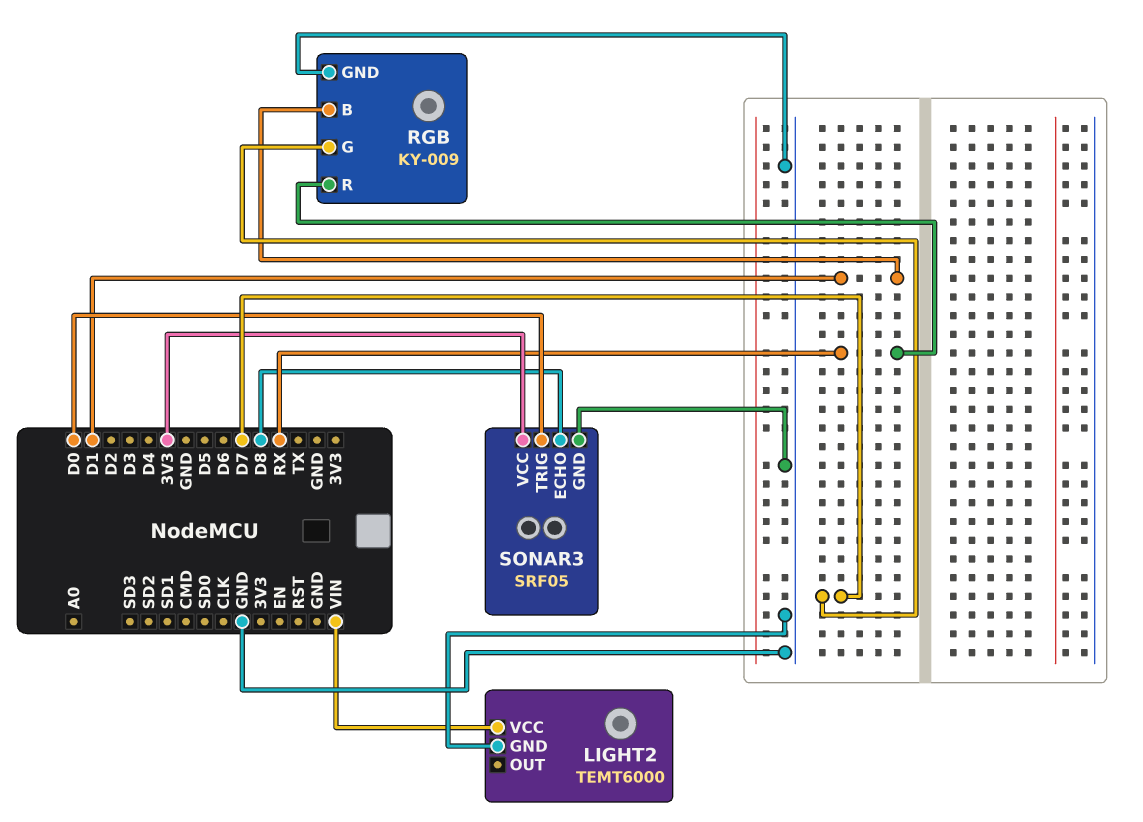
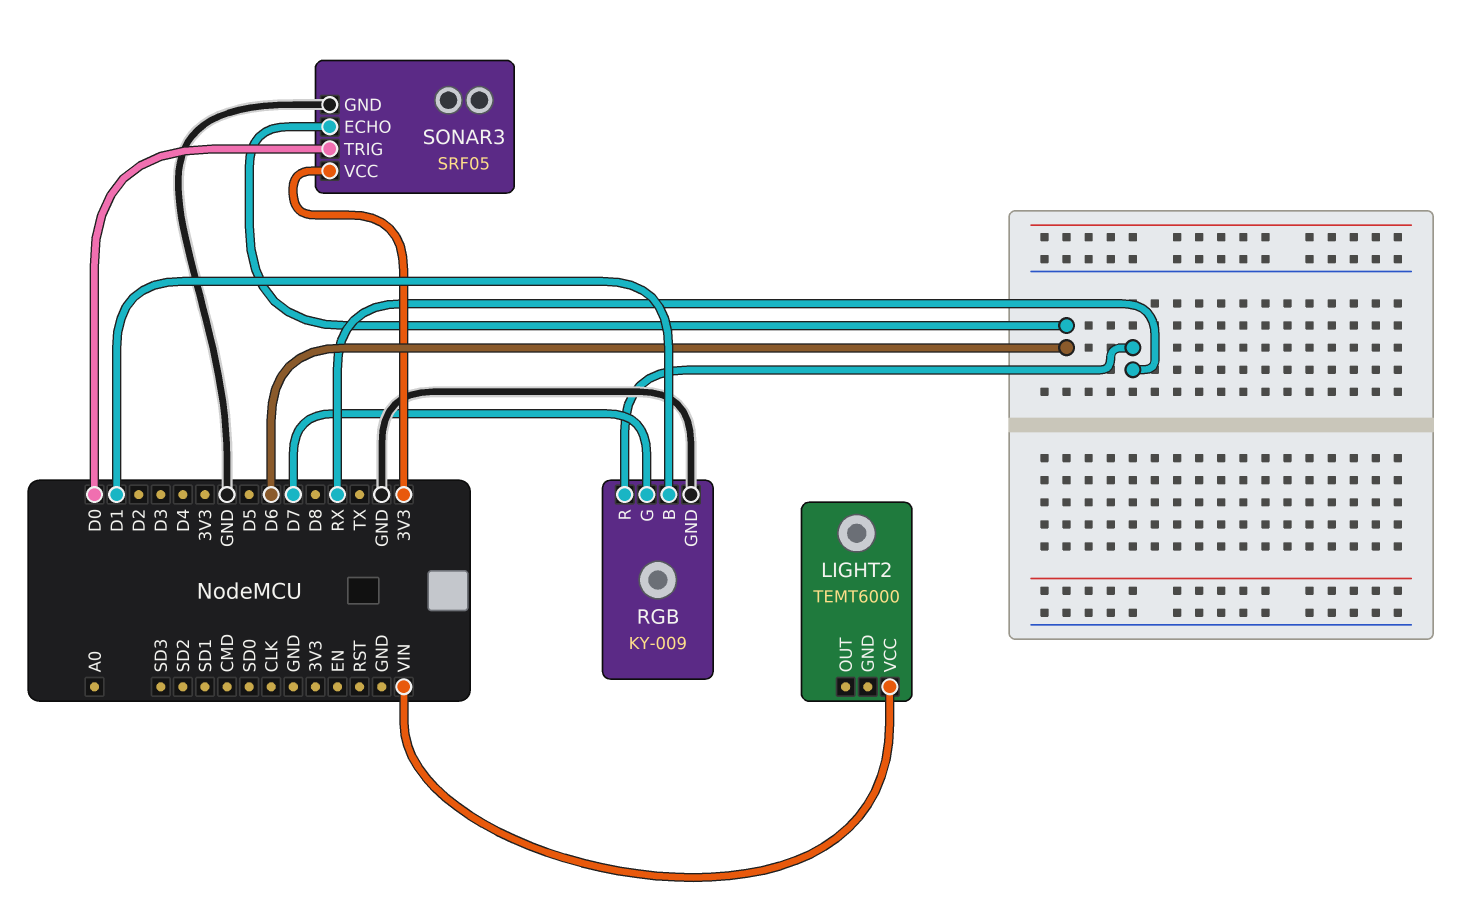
LIGHT2 pin GND: GND -> none
SONAR3 pin ECHO: D8 -> D6

